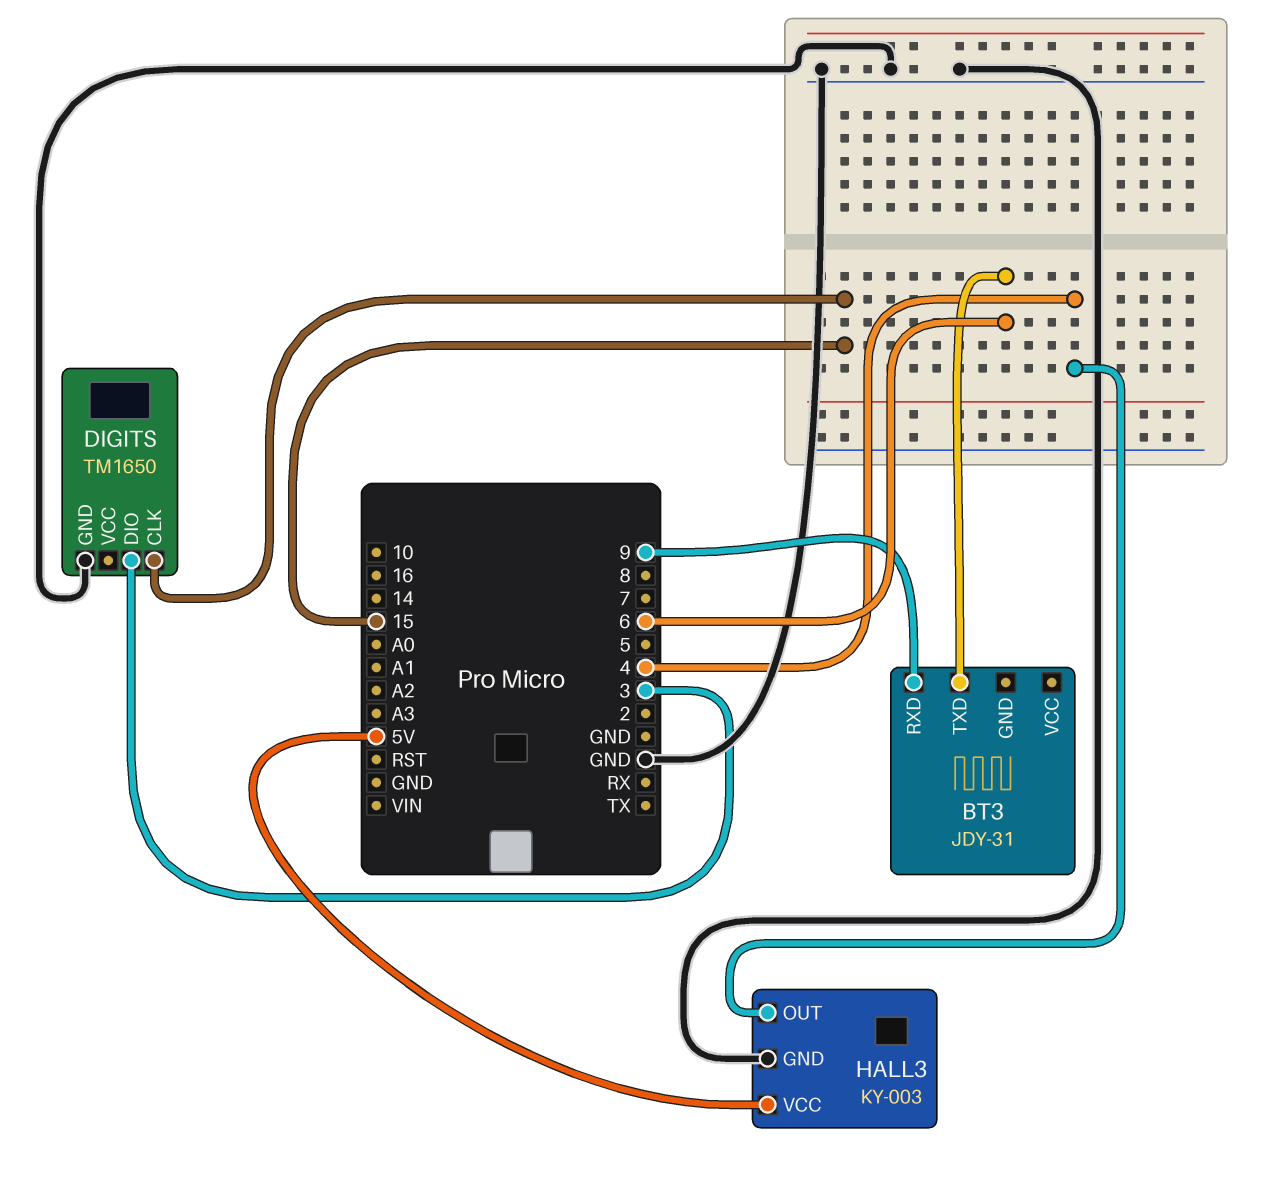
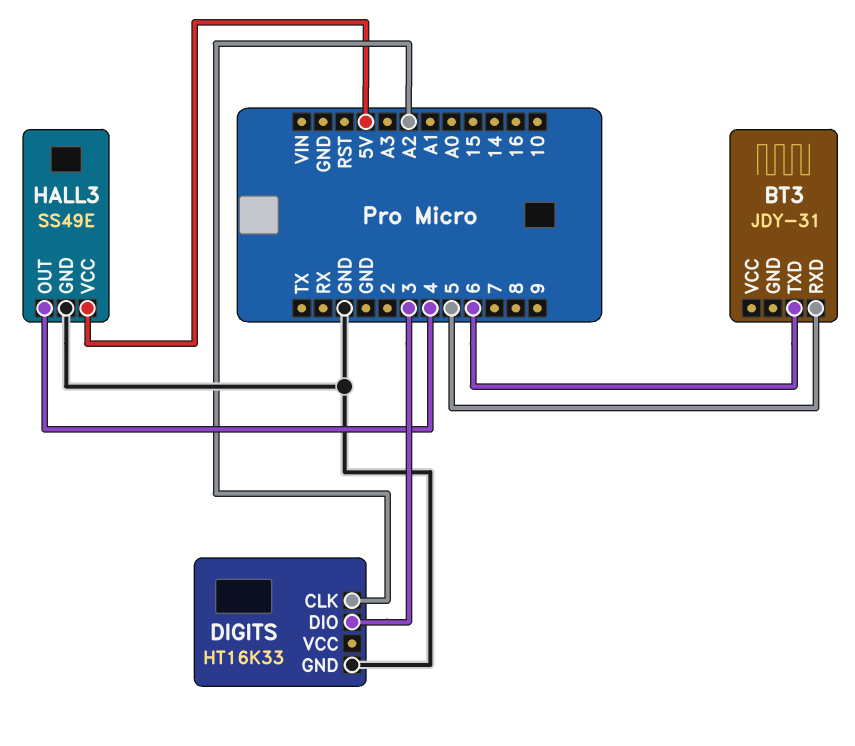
BT3 pin RXD: 9 -> 5
DIGITS: TM1650 -> HT16K33
DIGITS pin CLK: 15 -> A2
HALL3: KY-003 -> SS49E

